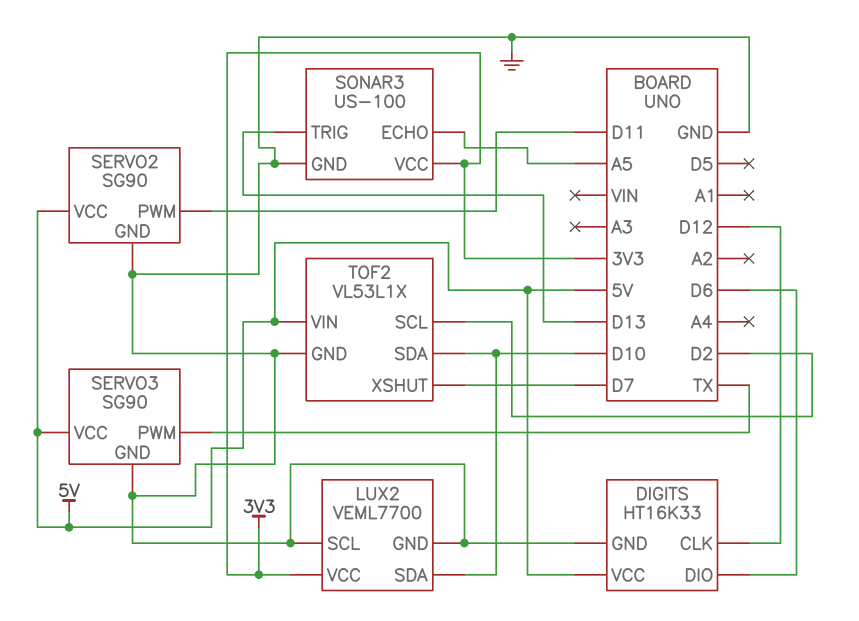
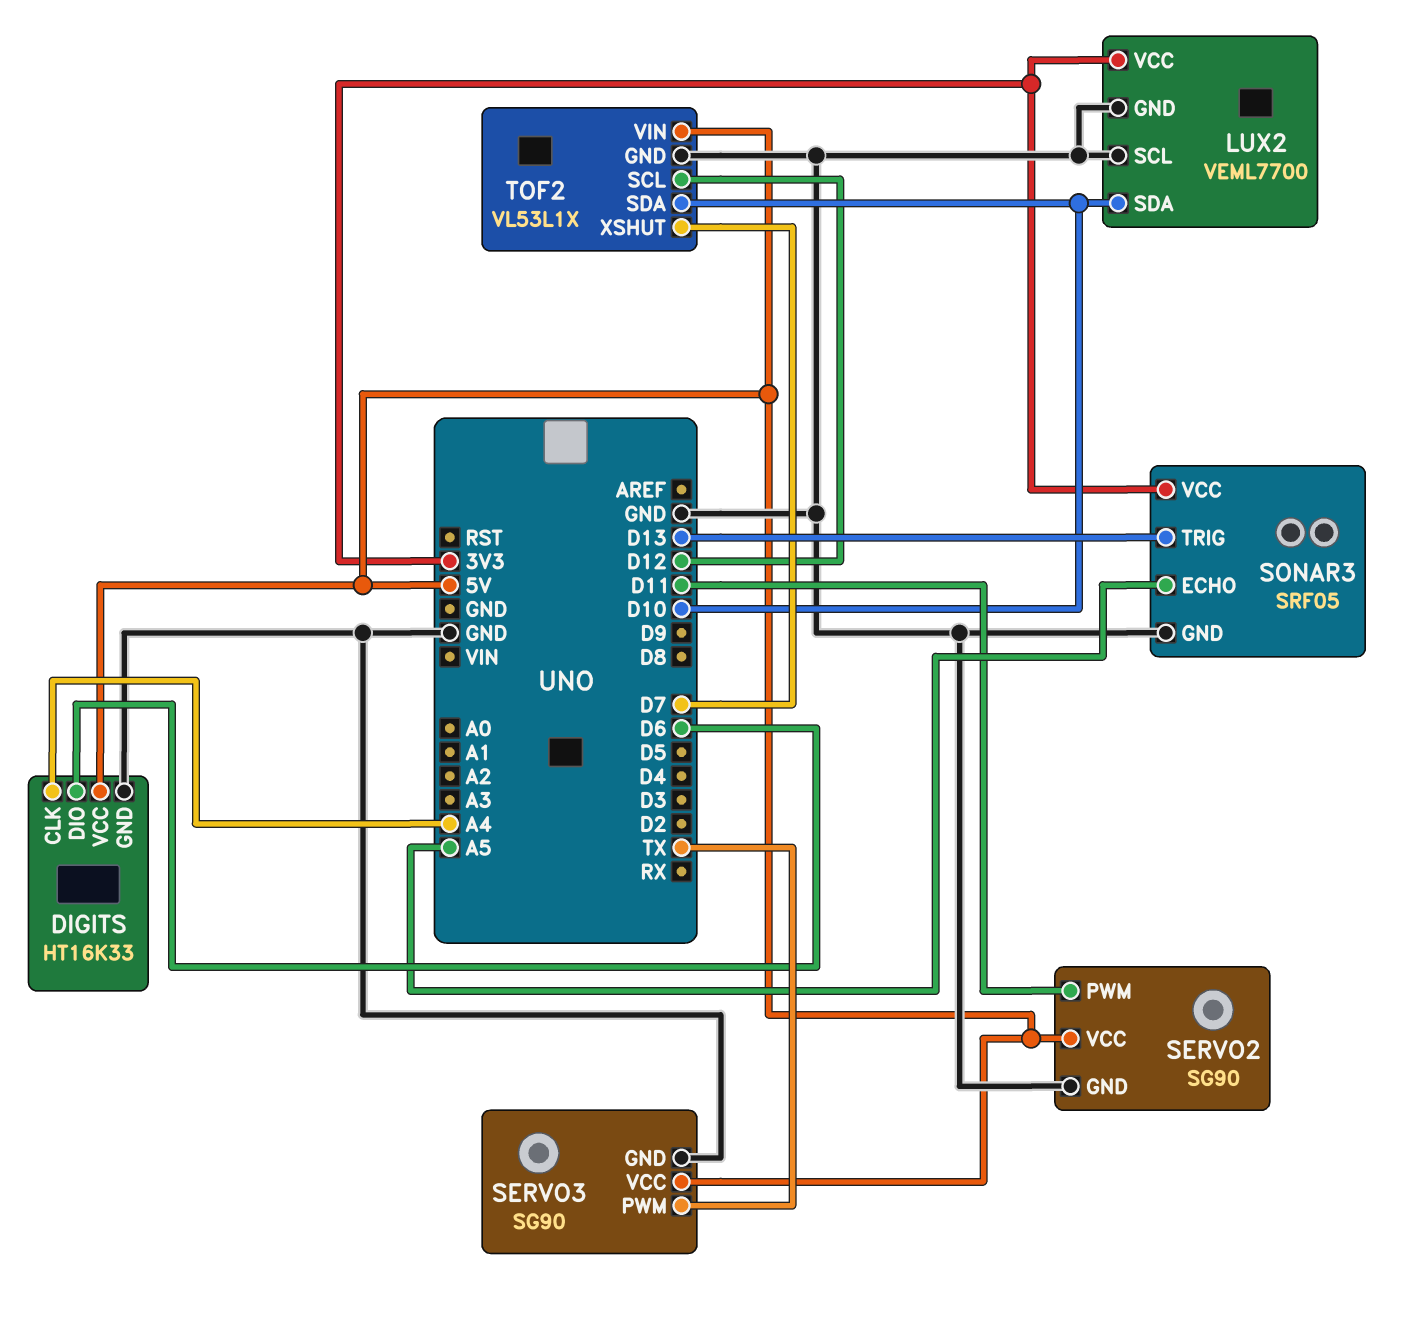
DIGITS pin CLK: D12 -> A4
SONAR3: US-100 -> SRF05
TOF2 pin SCL: D2 -> D12

